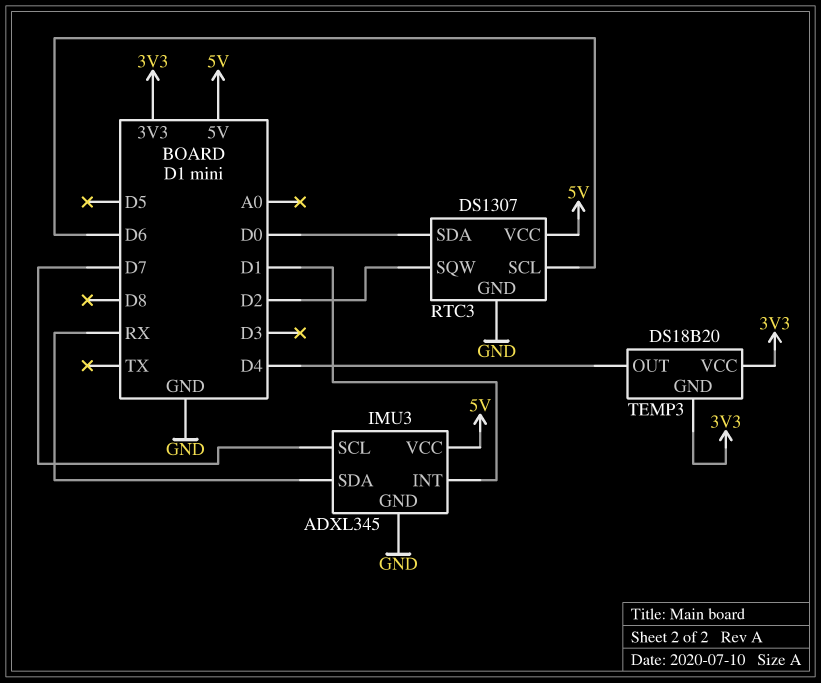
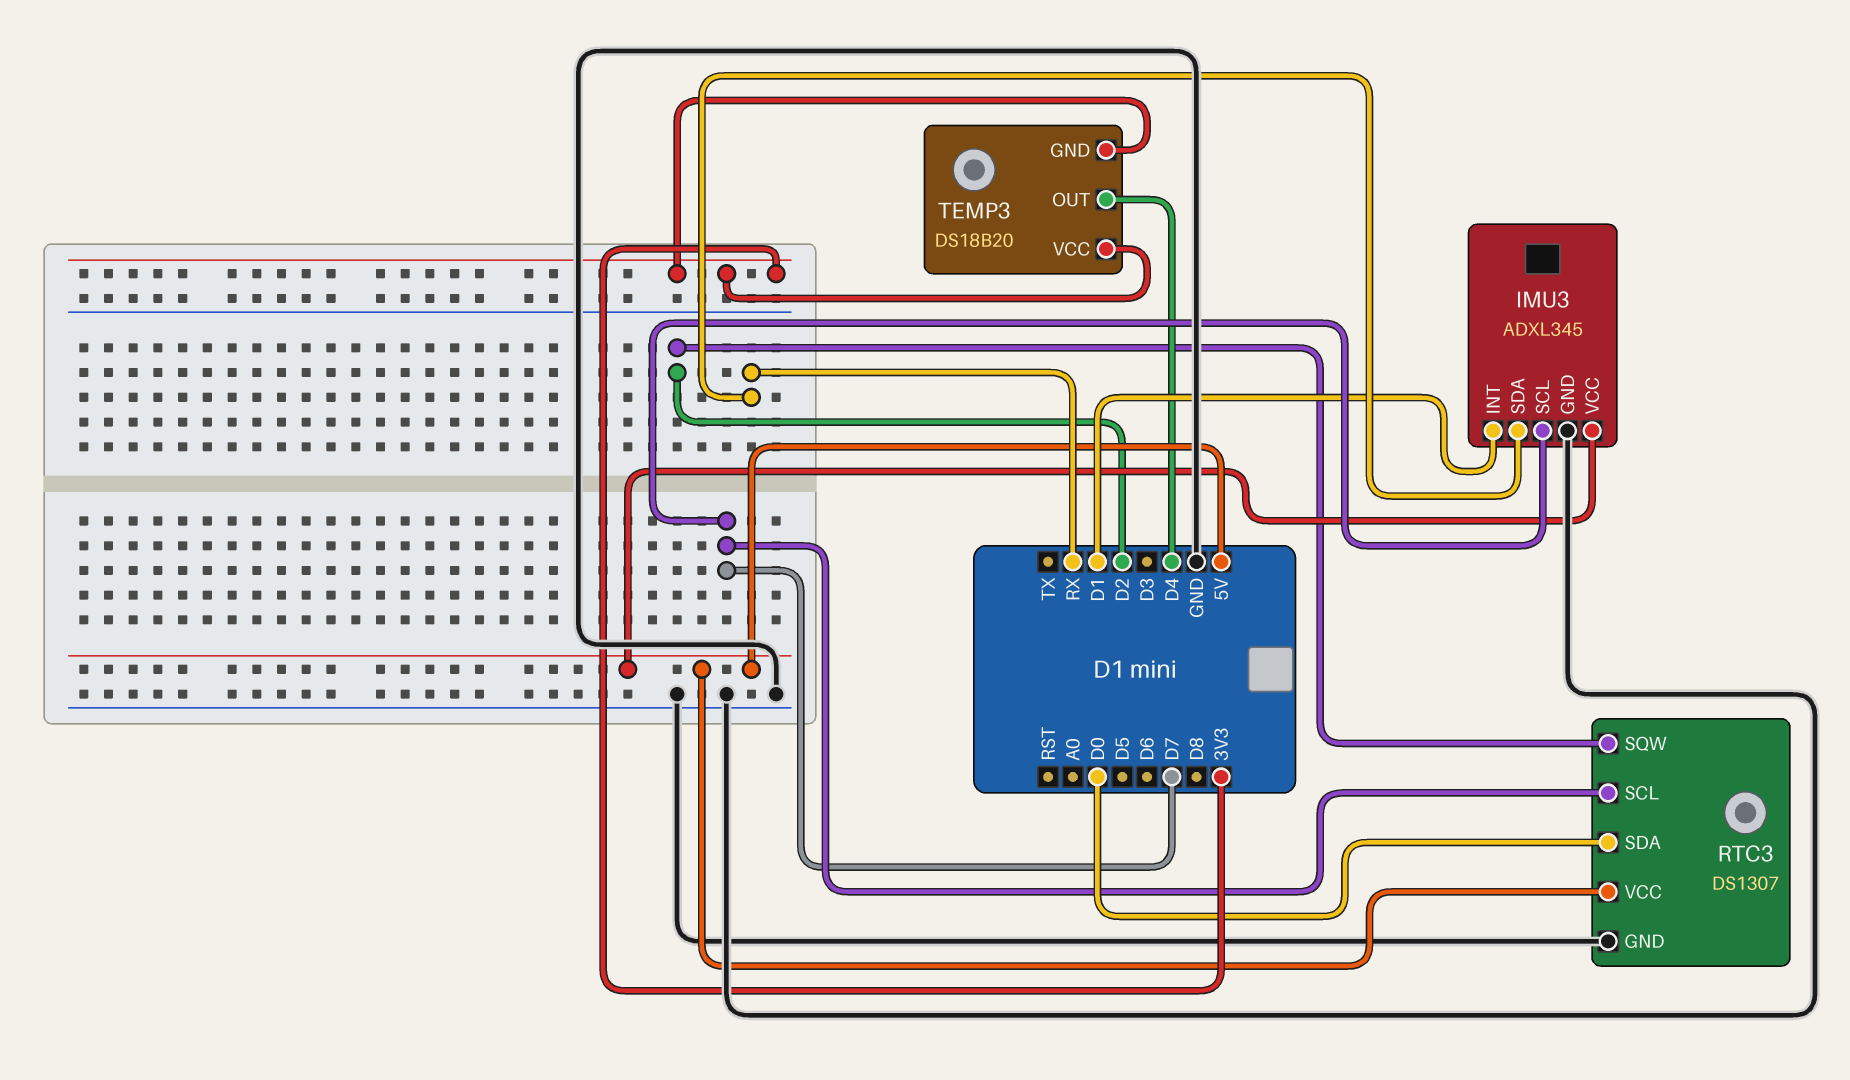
RTC3 pin SCL: D6 -> D7

